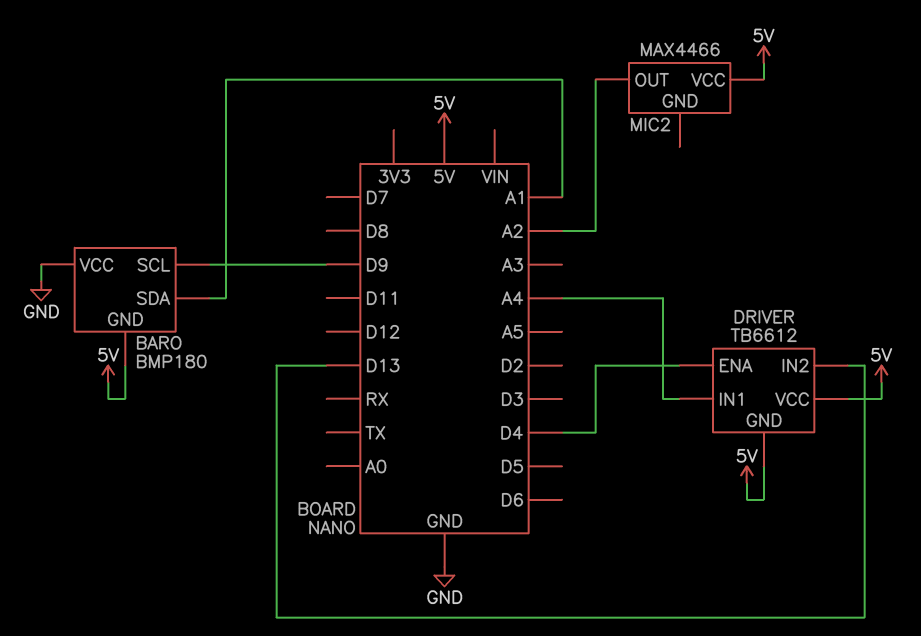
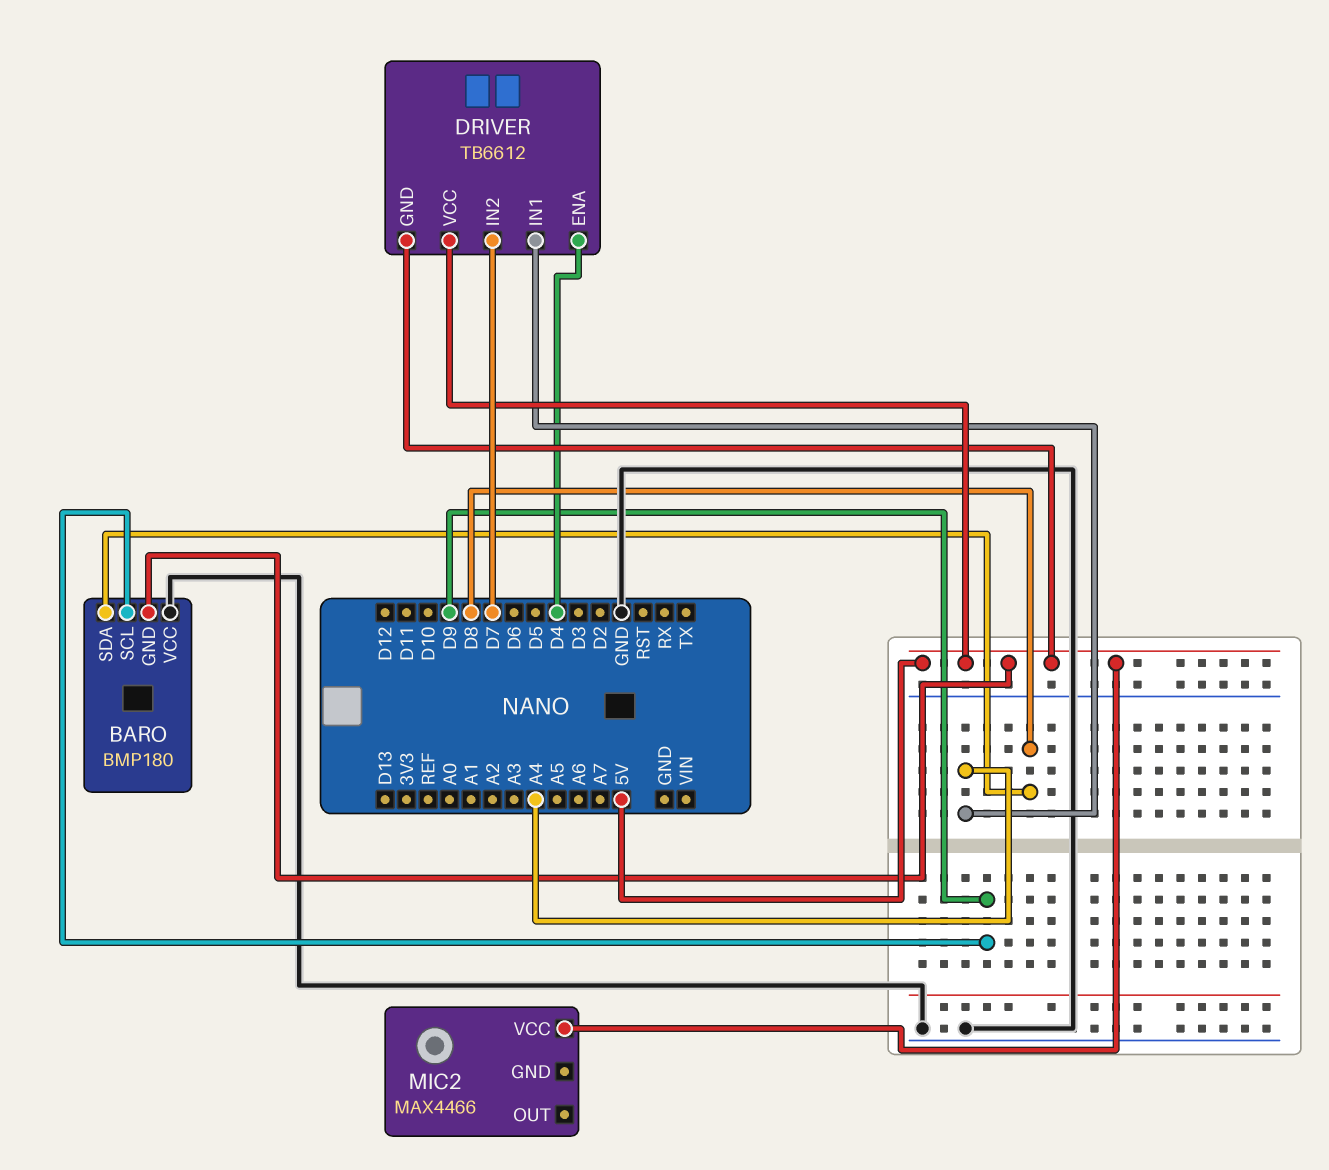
BARO pin SDA: A1 -> D8
DRIVER pin IN2: D13 -> D7
MIC2 pin OUT: A2 -> none

